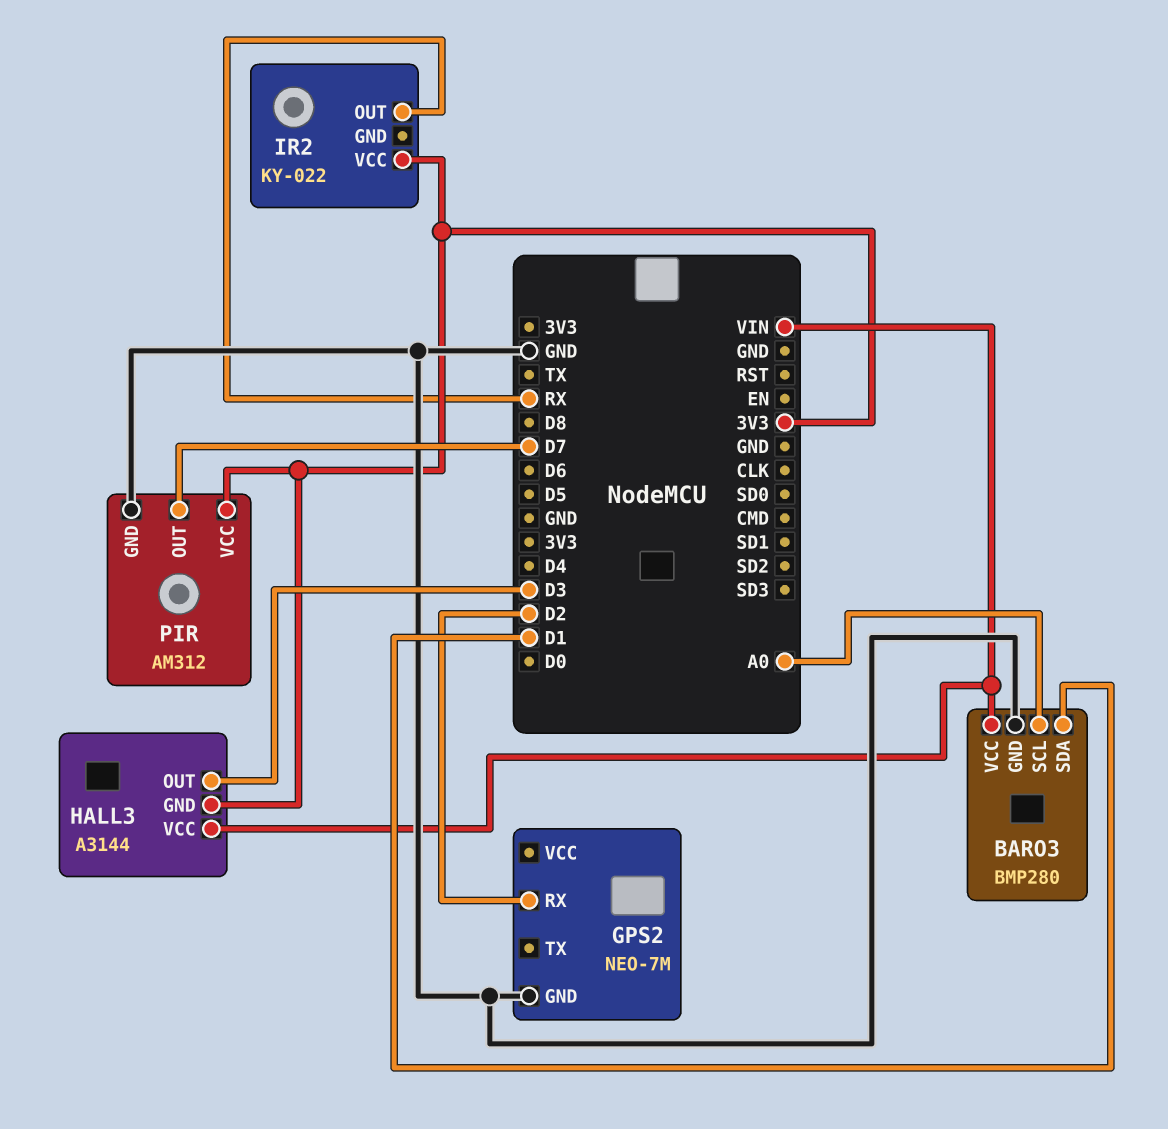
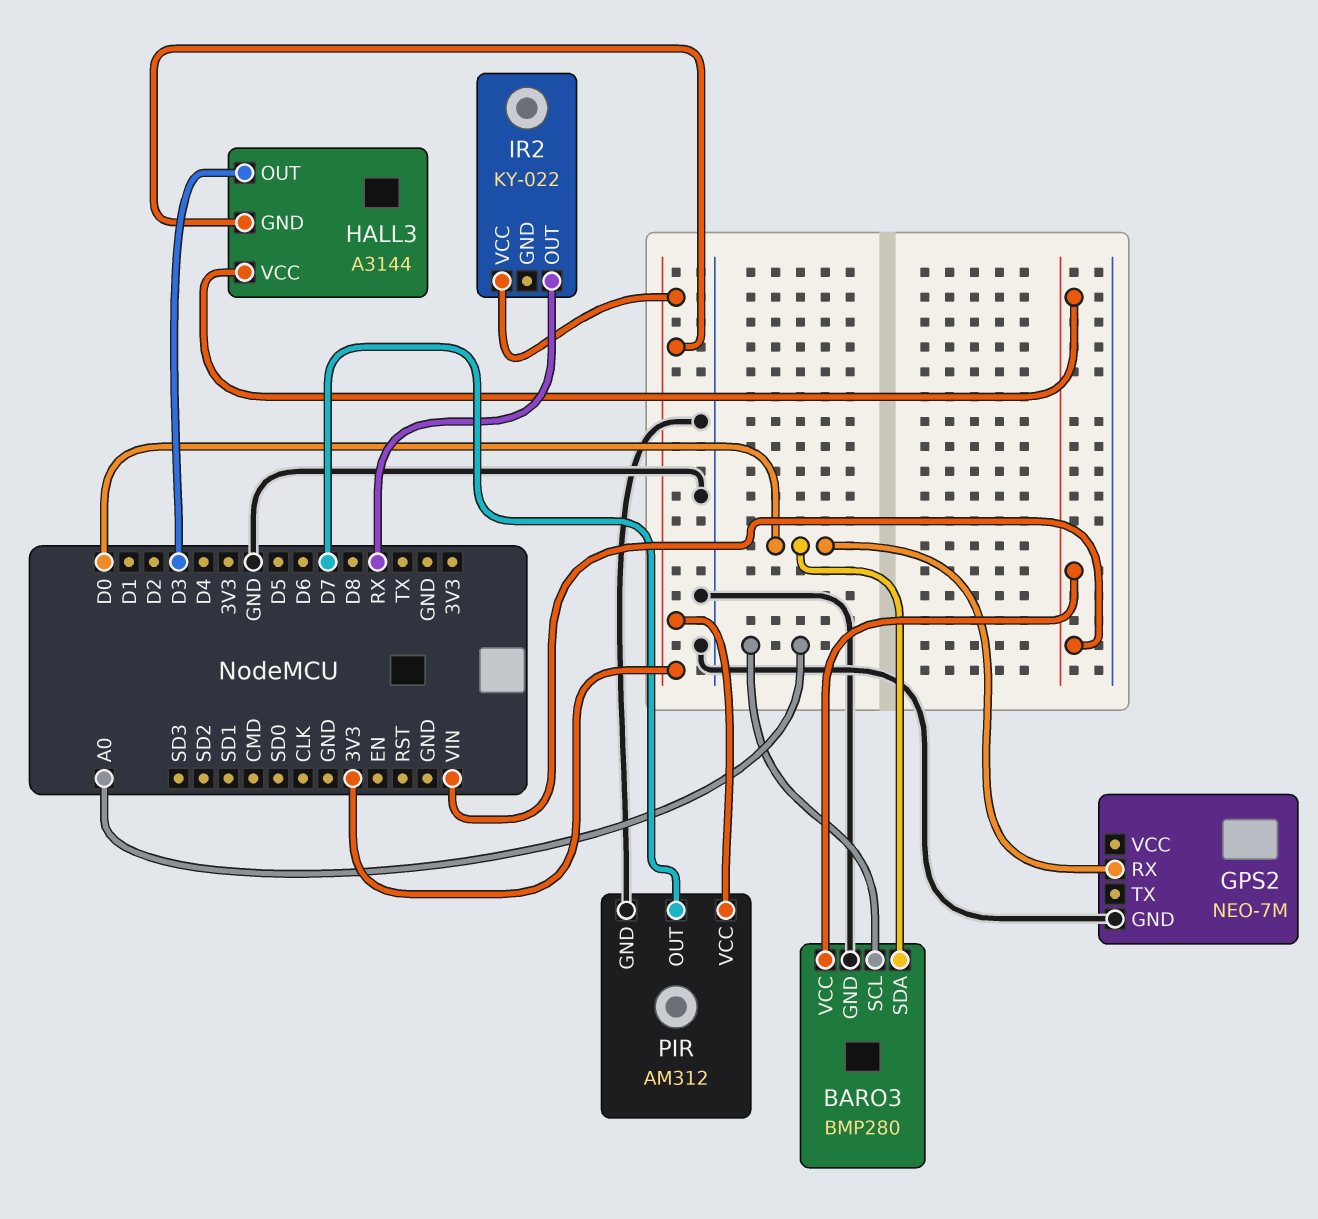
BARO3 pin SDA: D1 -> D0
GPS2 pin RX: D2 -> D0

